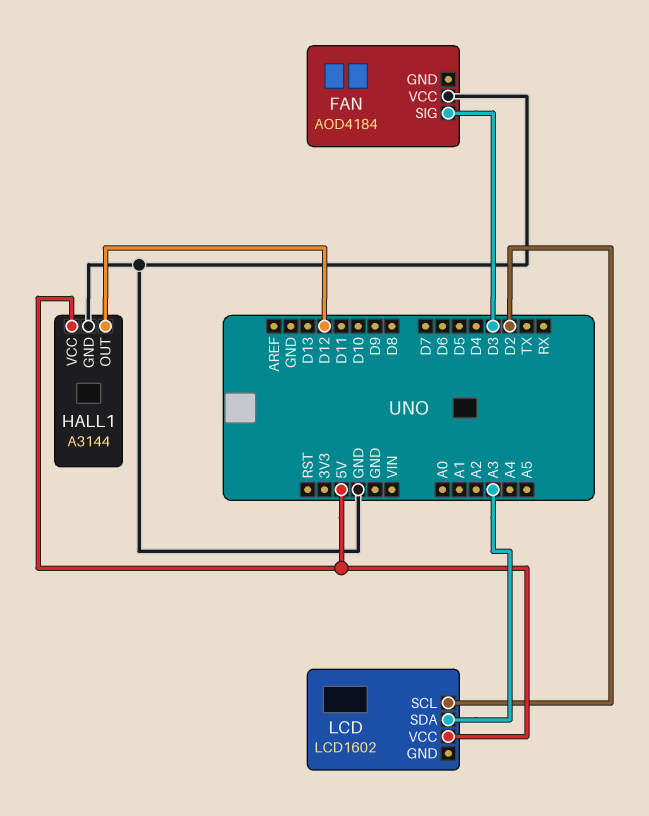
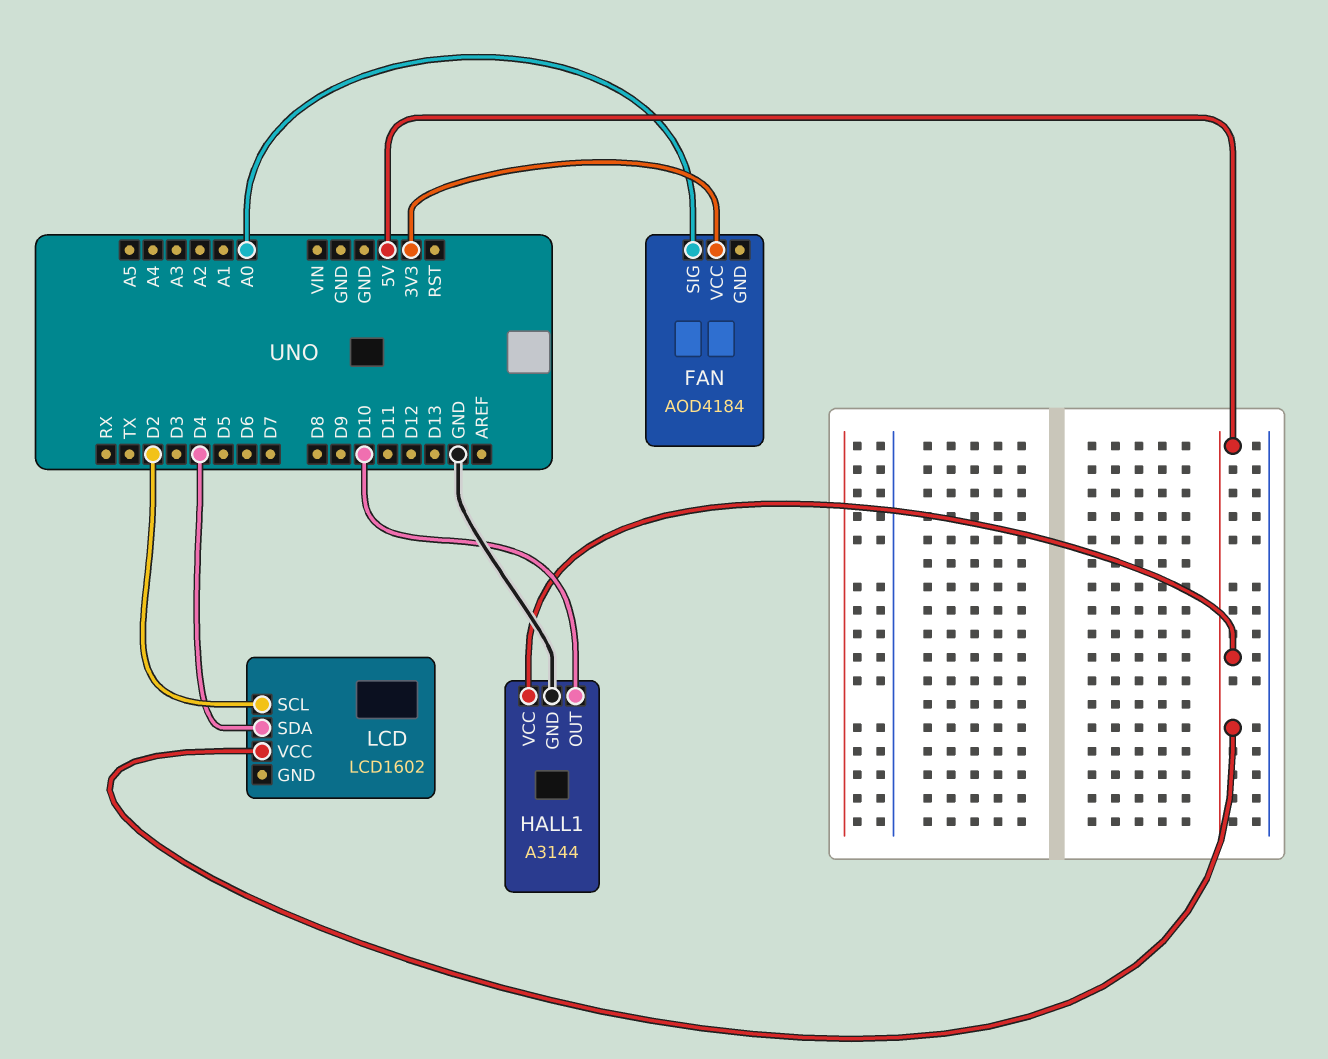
FAN pin SIG: D3 -> A0
FAN pin VCC: GND -> 3V3
HALL1 pin OUT: D12 -> D10
LCD pin SDA: A3 -> D4

